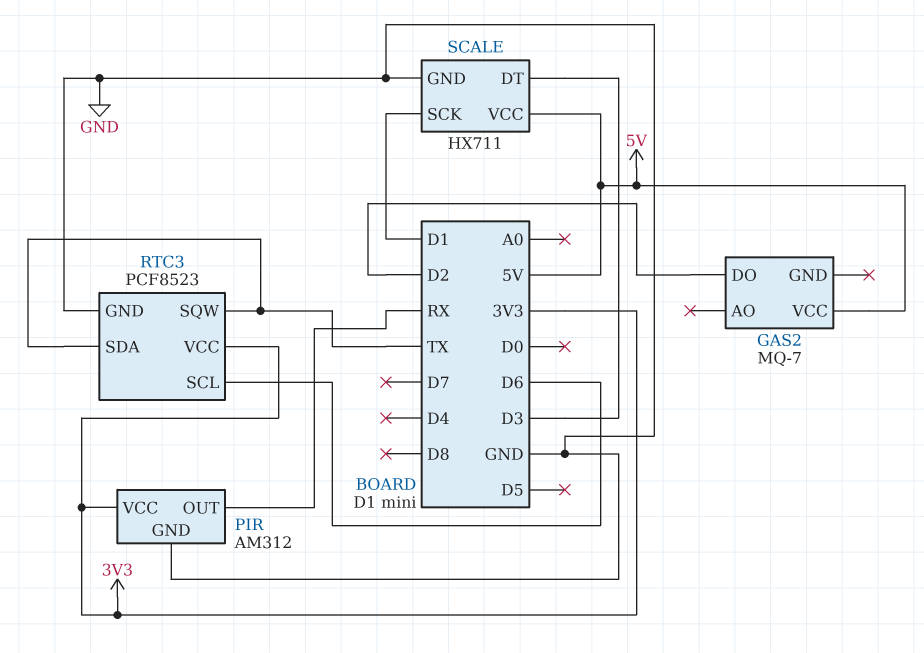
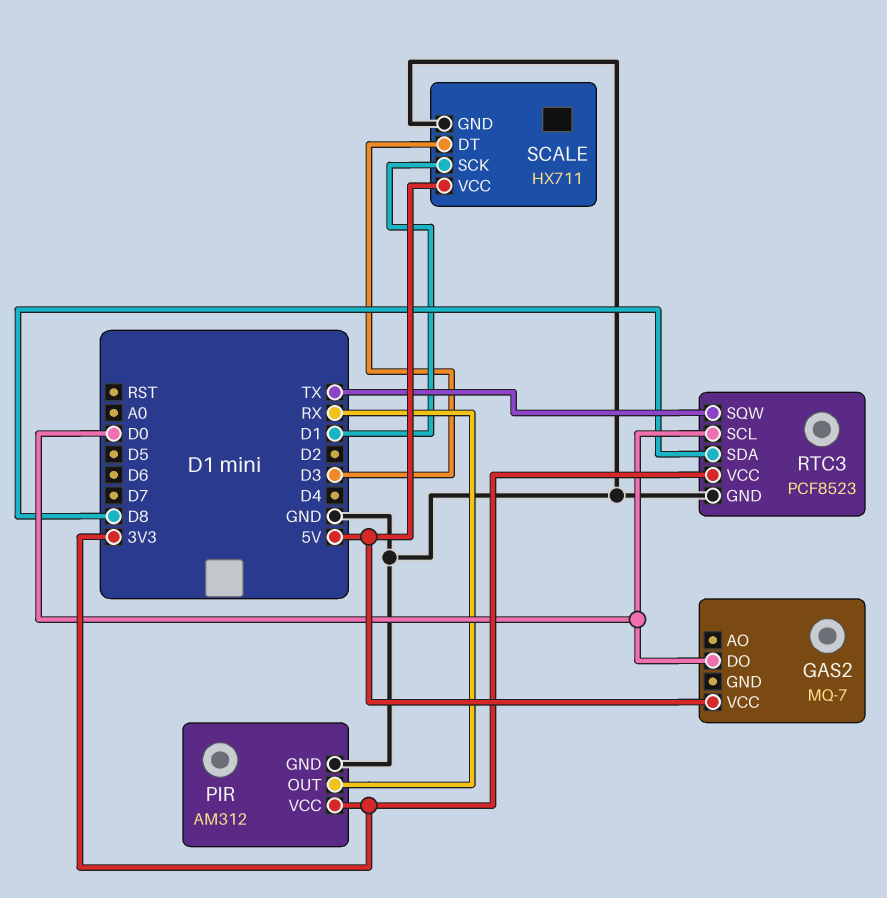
GAS2 pin DO: D2 -> D0
RTC3 pin SCL: D6 -> D0
RTC3 pin SDA: TX -> D8

